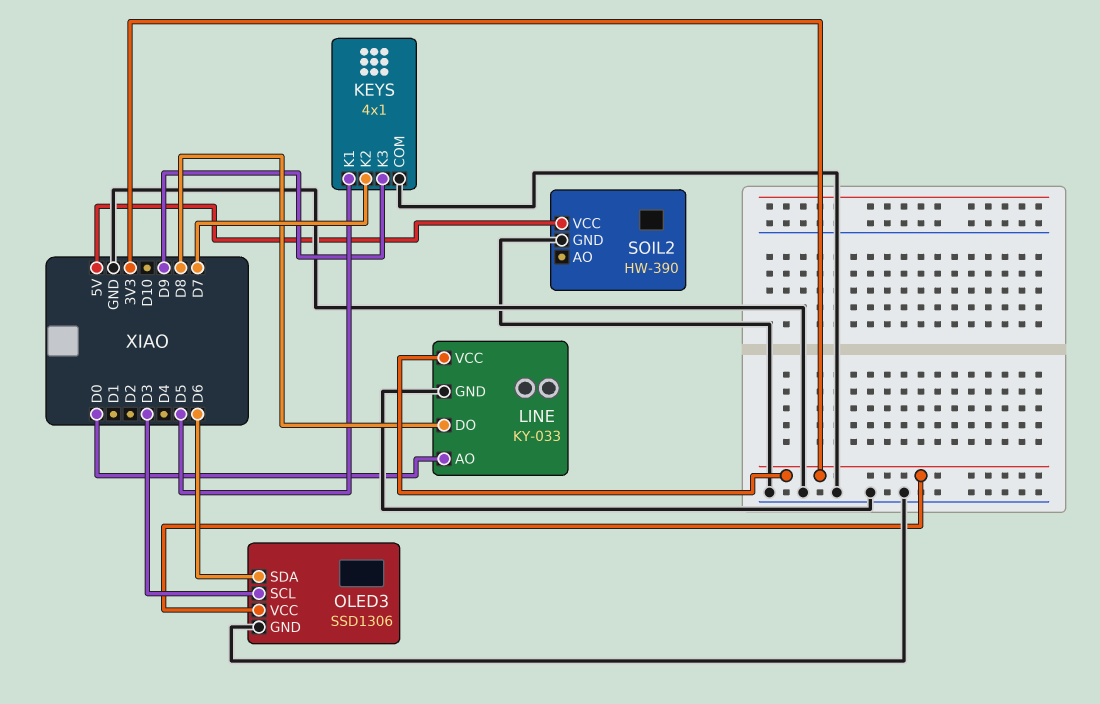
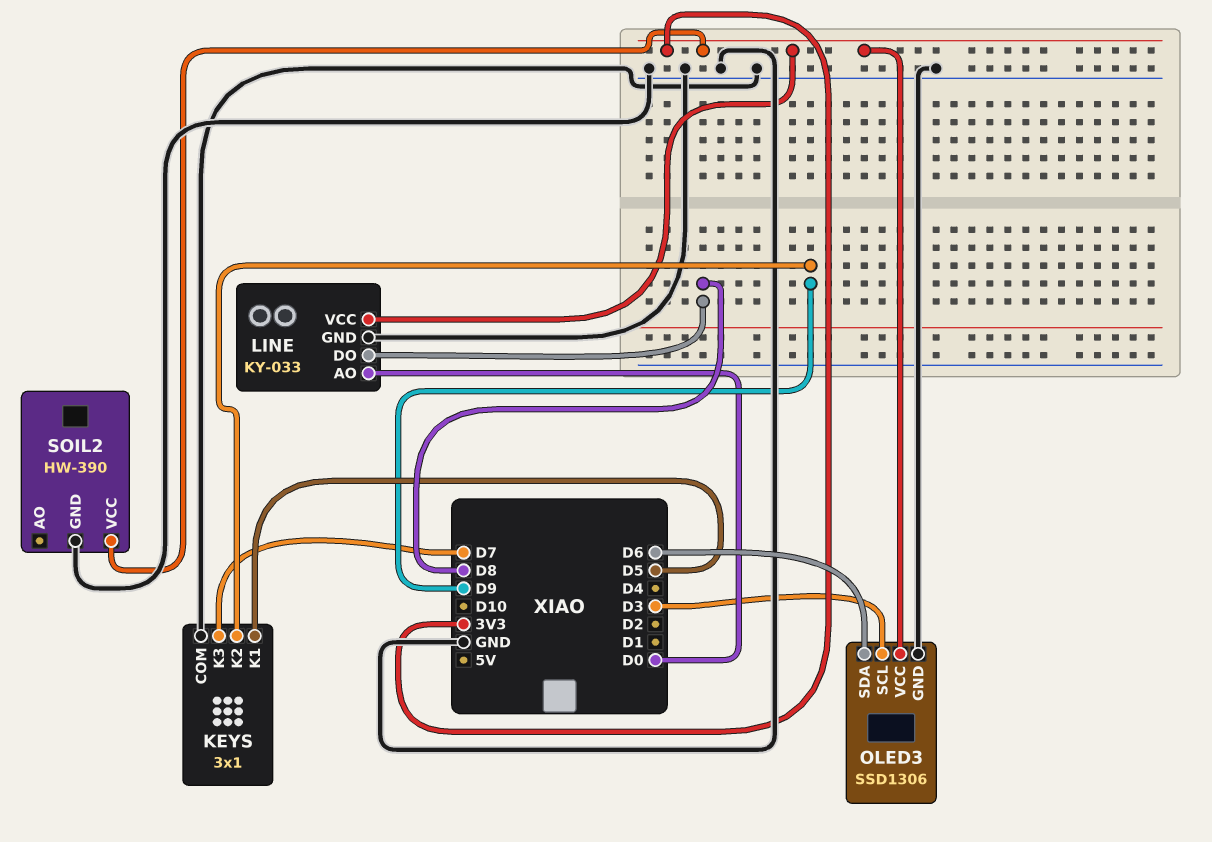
KEYS: 4x1 -> 3x1
KEYS pin K2: D7 -> D9
KEYS pin K3: D9 -> D7
SOIL2 pin VCC: 5V -> 3V3

